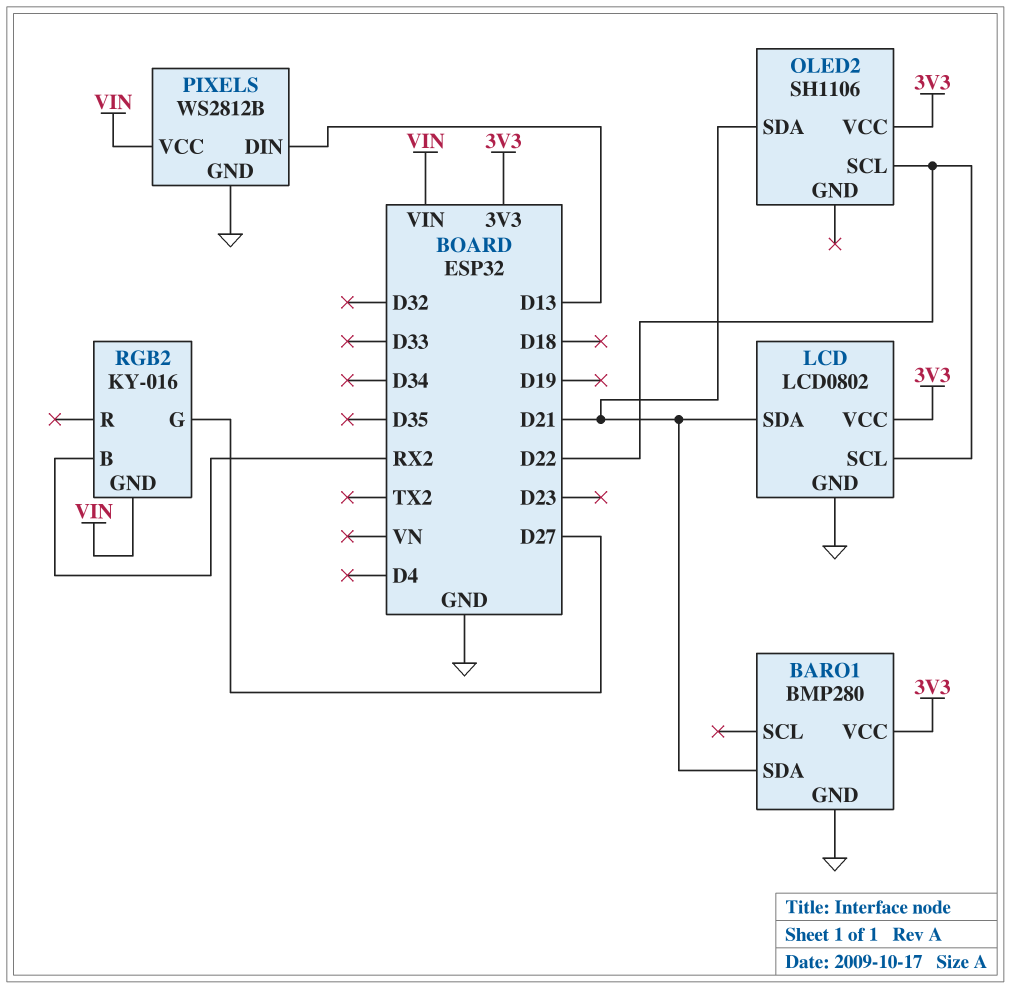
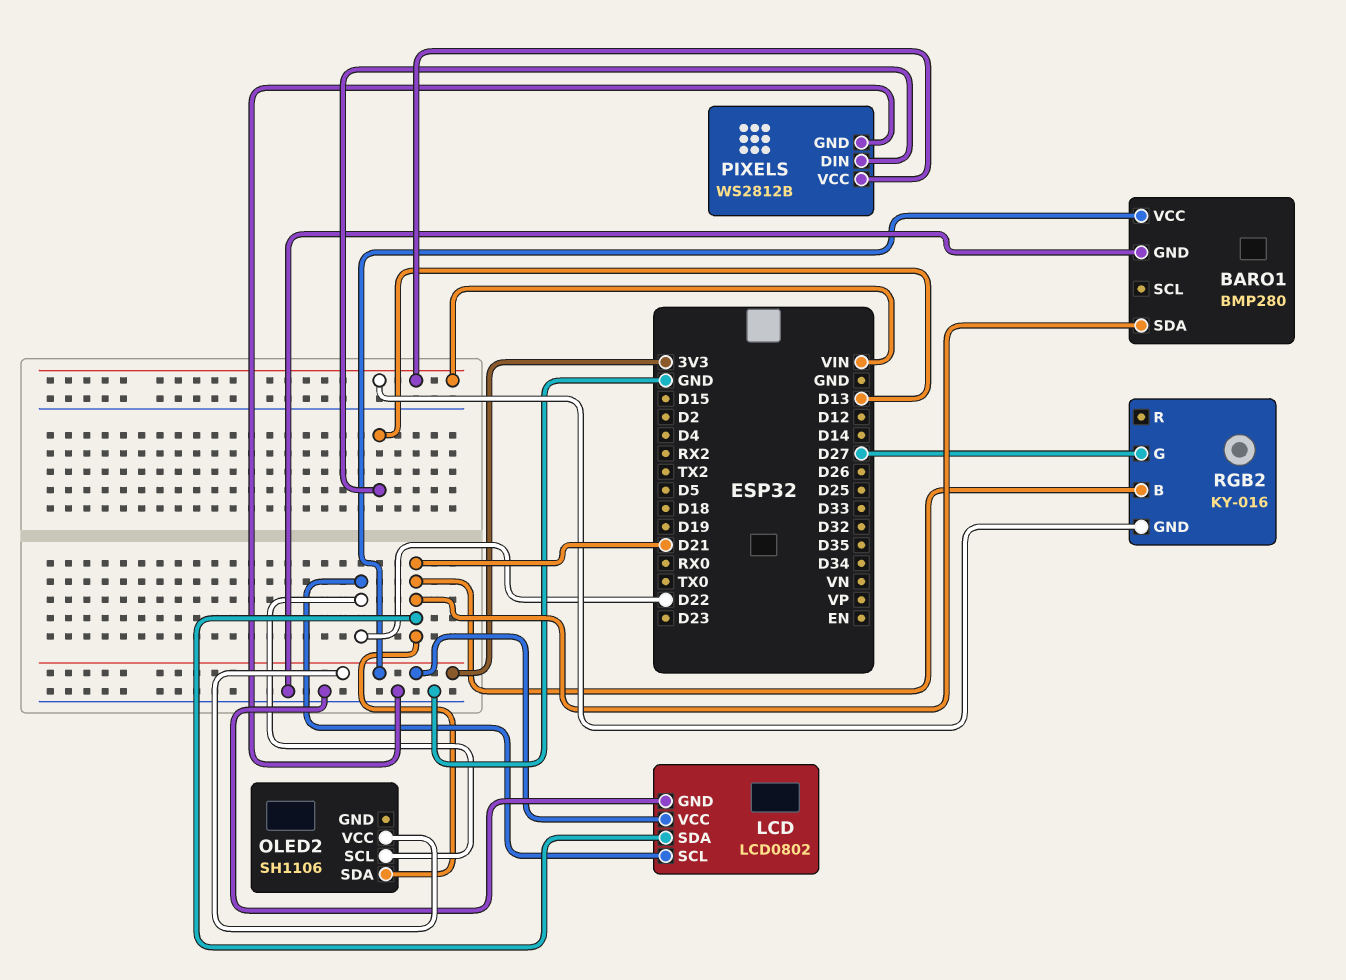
RGB2 pin B: RX2 -> D21

